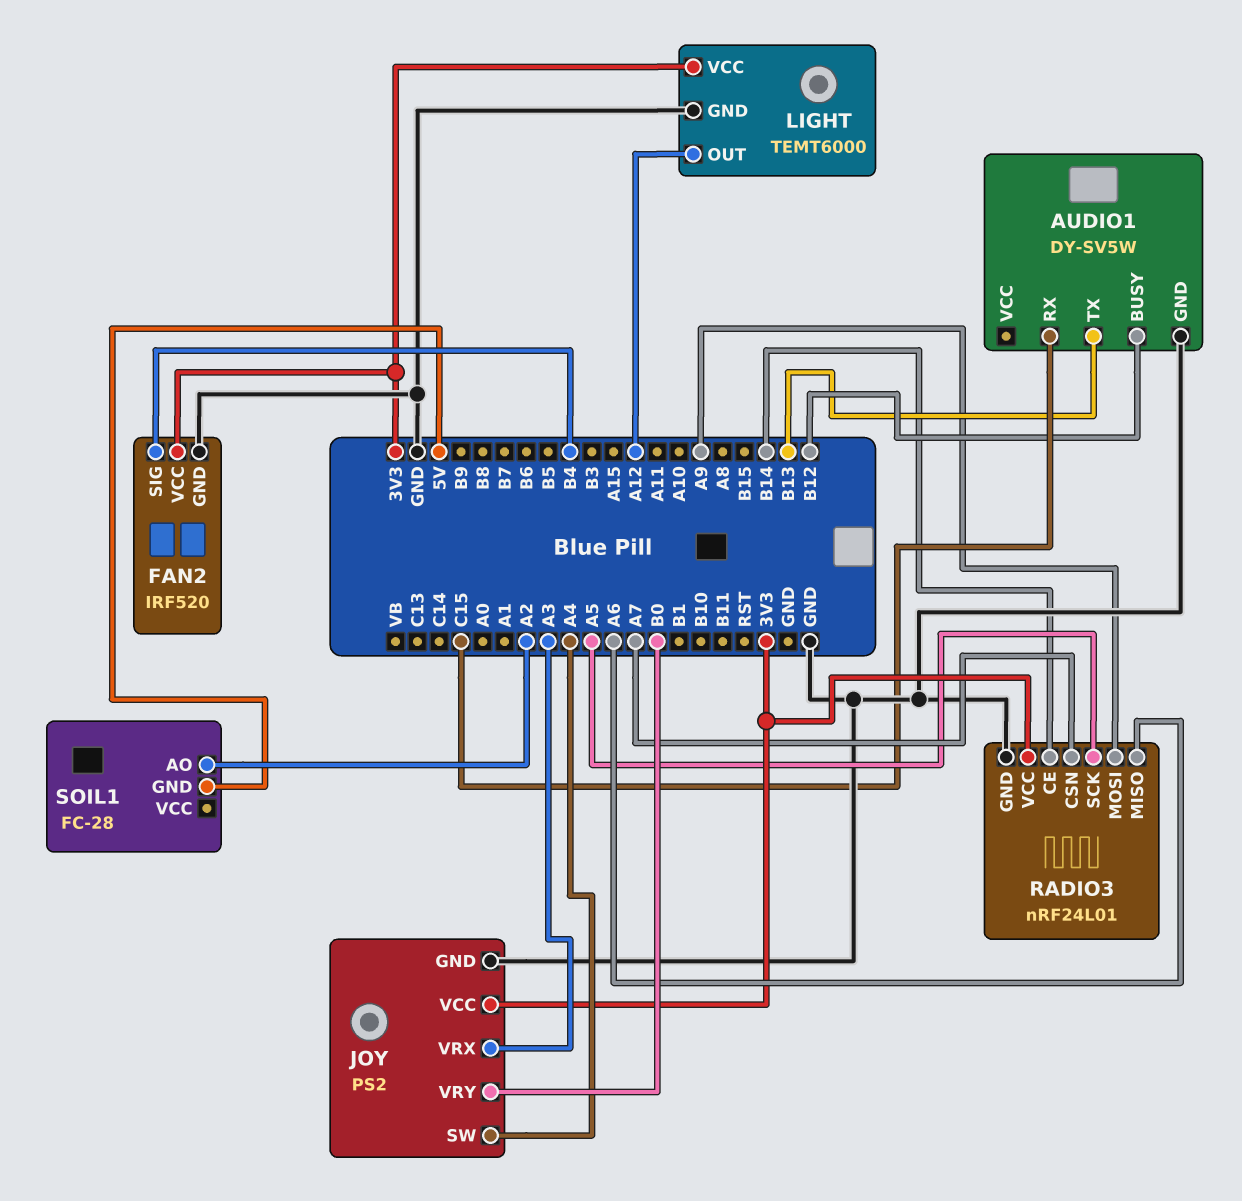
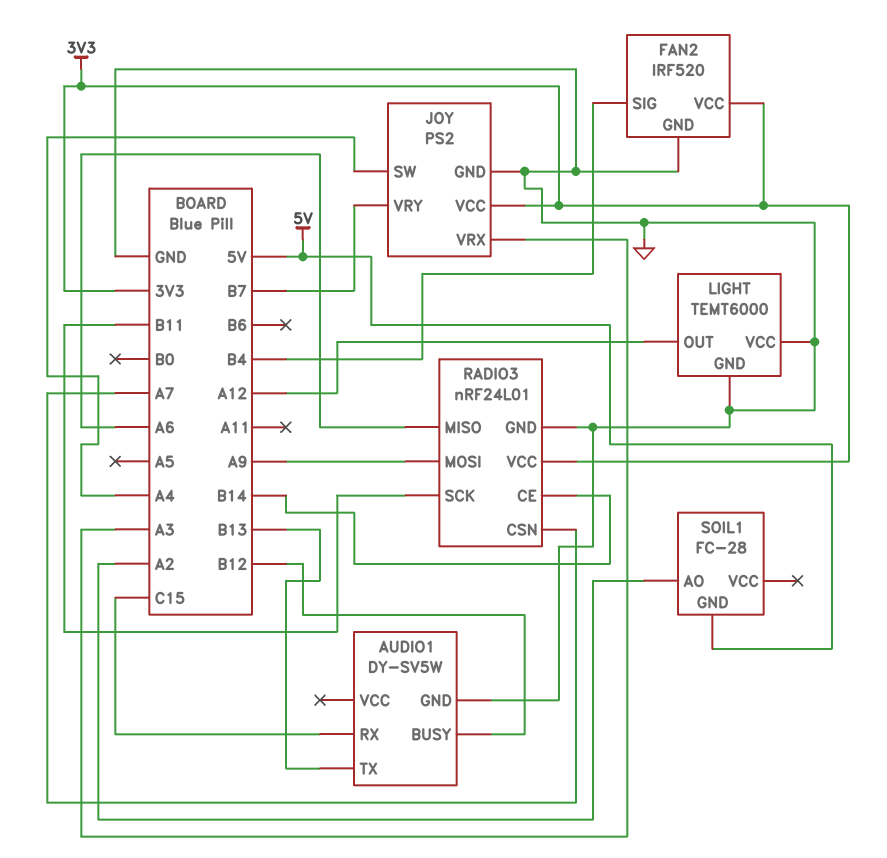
JOY pin VRY: B0 -> B7
LIGHT pin VCC: 3V3 -> GND
RADIO3 pin SCK: A5 -> B11

